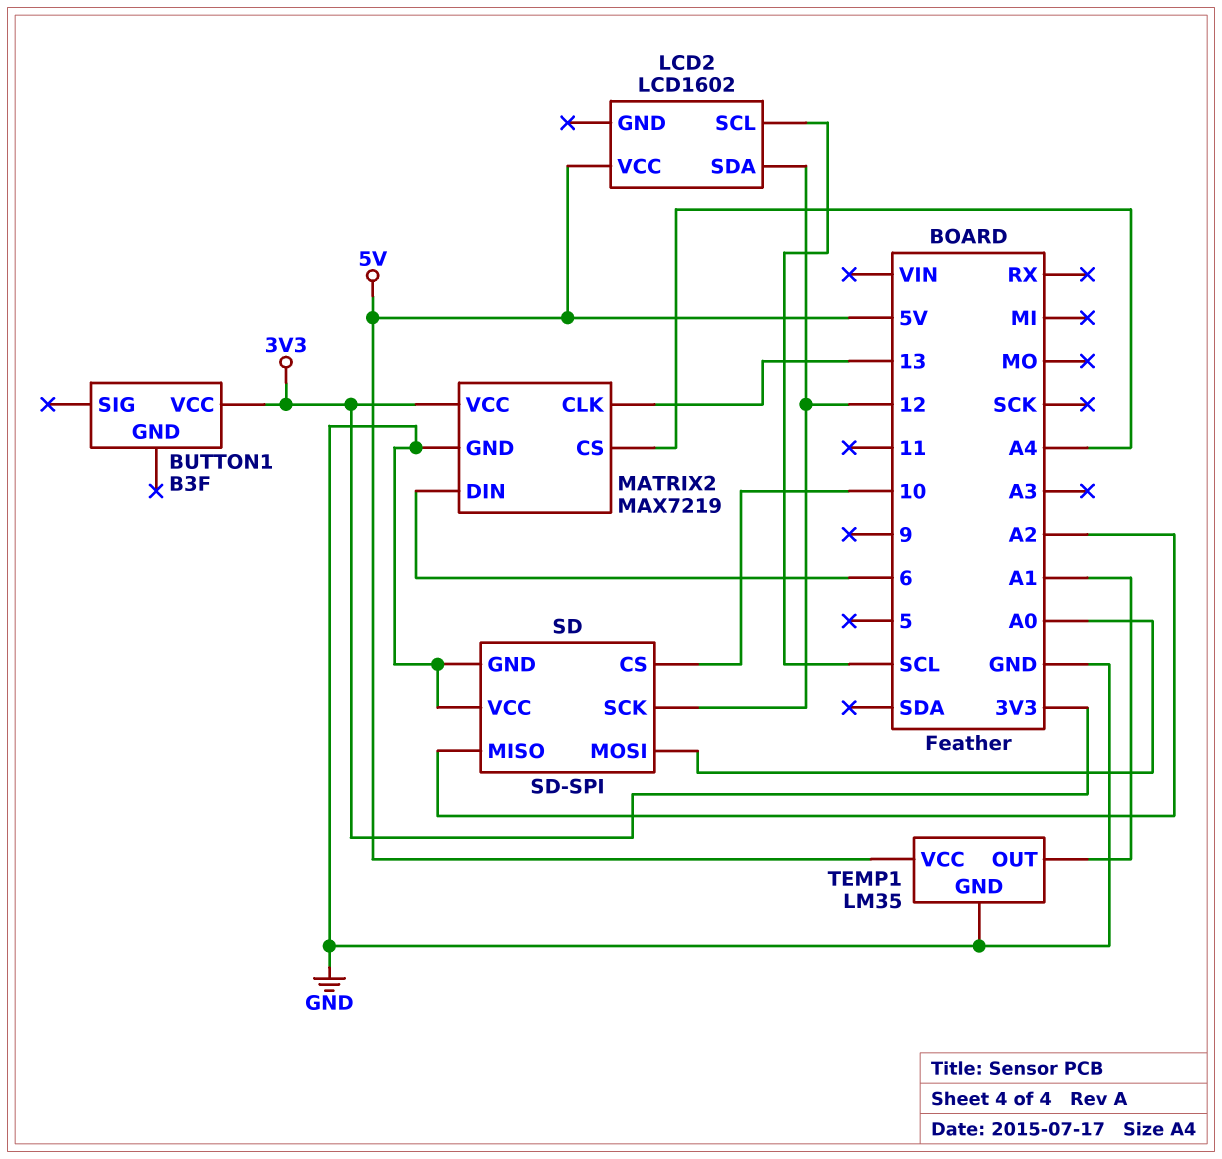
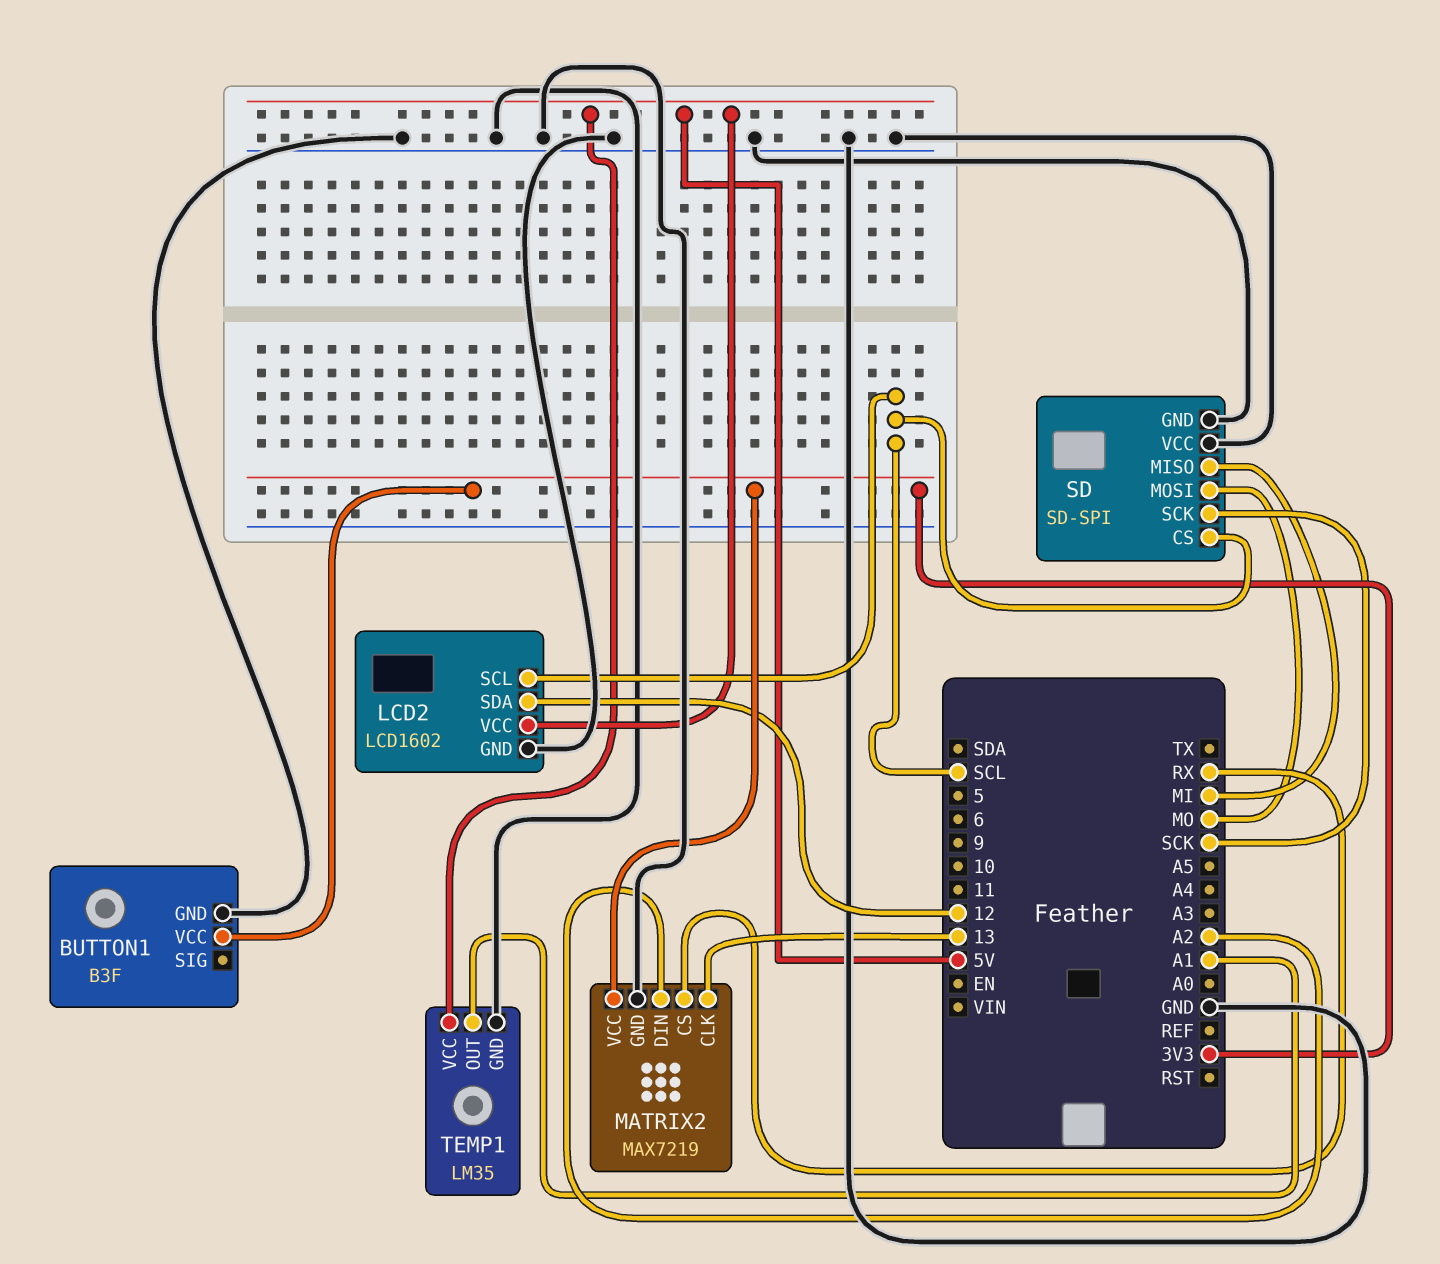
BUTTON1 pin GND: none -> GND
LCD2 pin GND: none -> GND
MATRIX2 pin CS: A4 -> RX
MATRIX2 pin DIN: 6 -> A2
SD pin CS: 10 -> SCL
SD pin MISO: A2 -> MI
SD pin MOSI: A0 -> MO
SD pin SCK: 12 -> SCK

